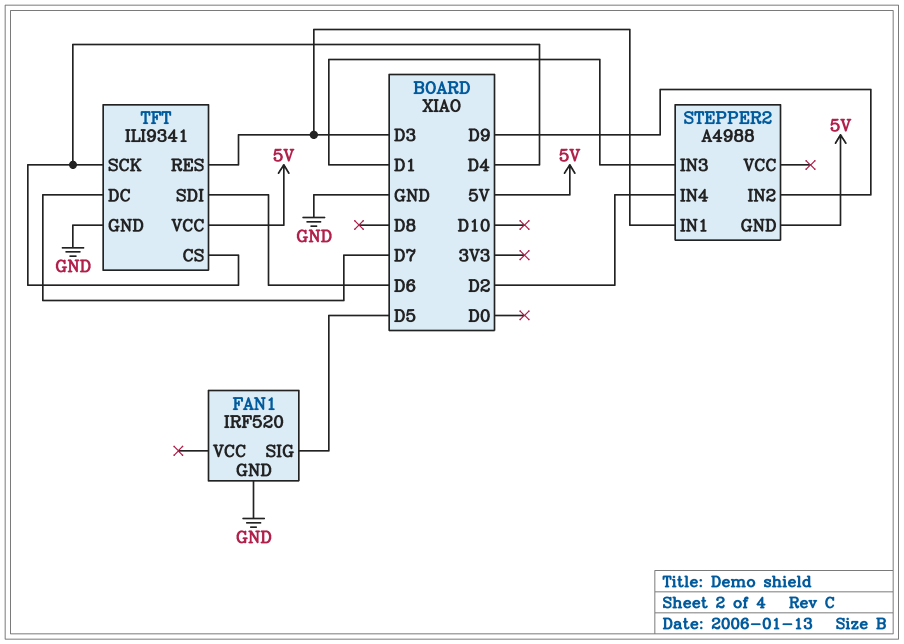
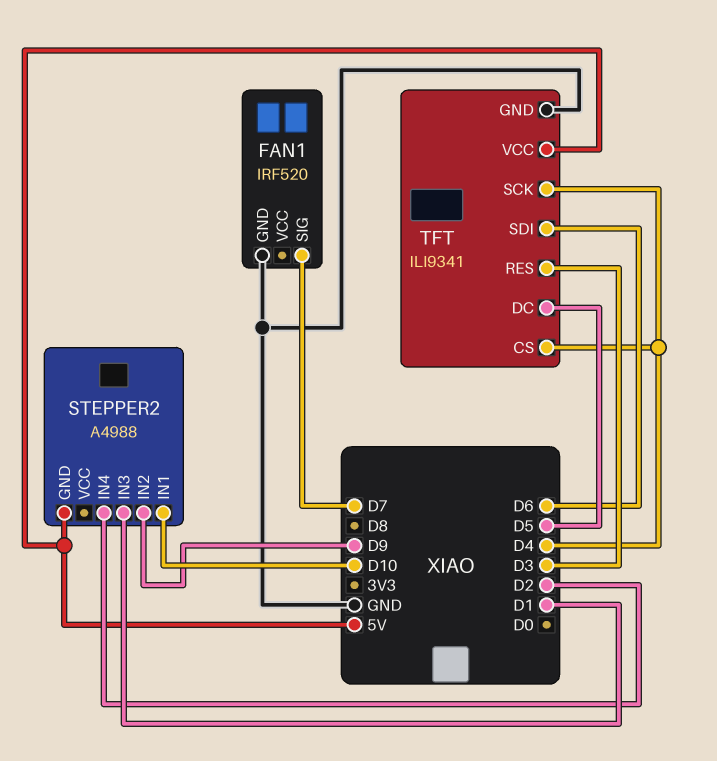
FAN1 pin SIG: D5 -> D7
STEPPER2 pin IN1: D3 -> D10
TFT pin DC: D7 -> D5

